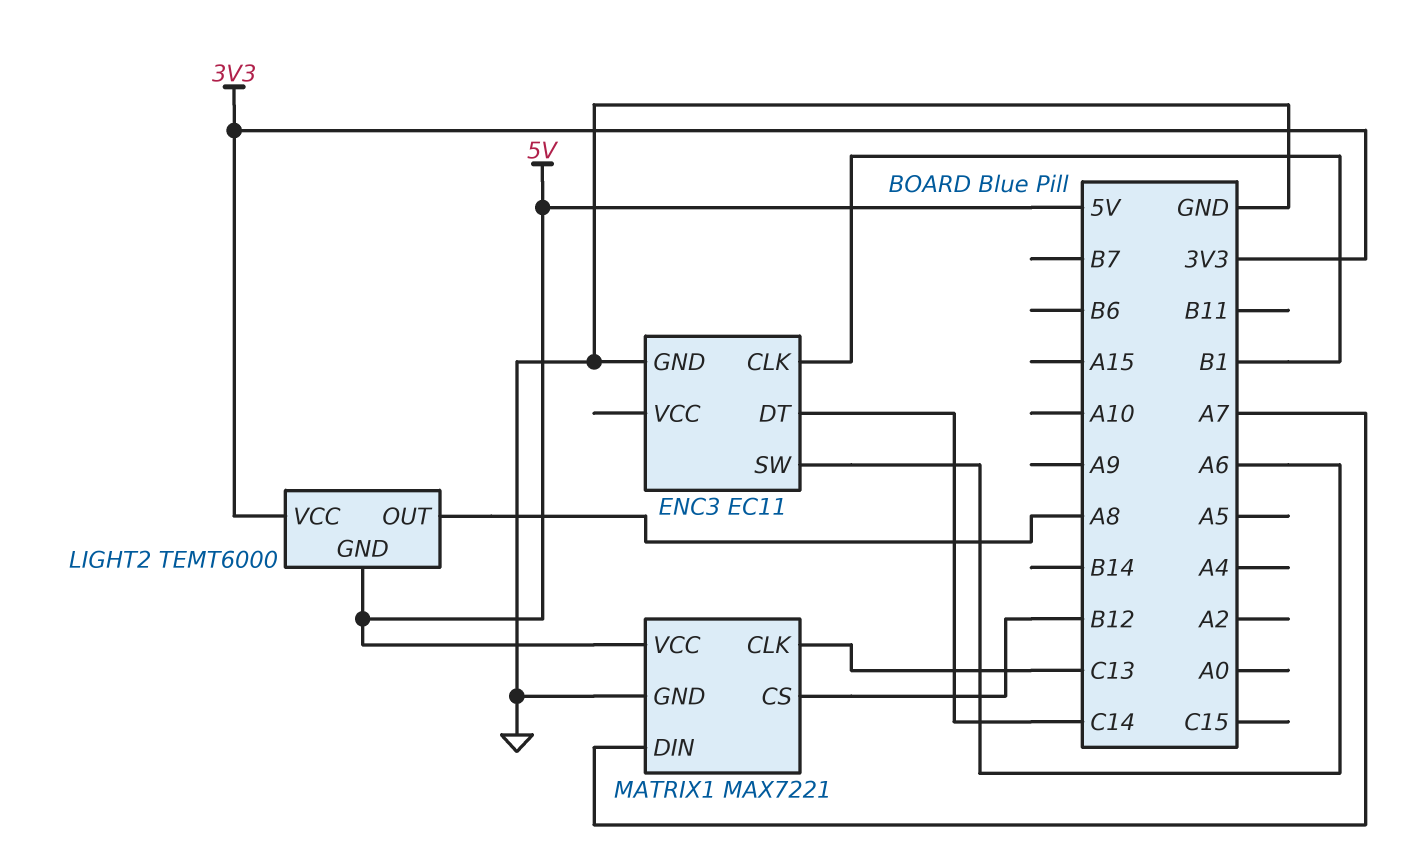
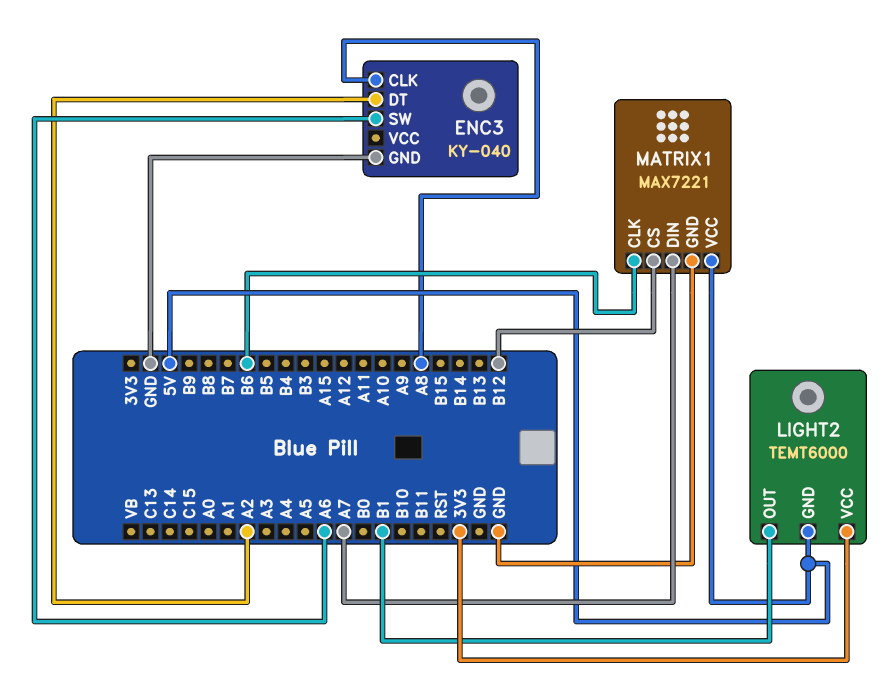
ENC3: EC11 -> KY-040
ENC3 pin CLK: B1 -> A8
ENC3 pin DT: C14 -> A2
LIGHT2 pin OUT: A8 -> B1
MATRIX1 pin CLK: C13 -> B6

